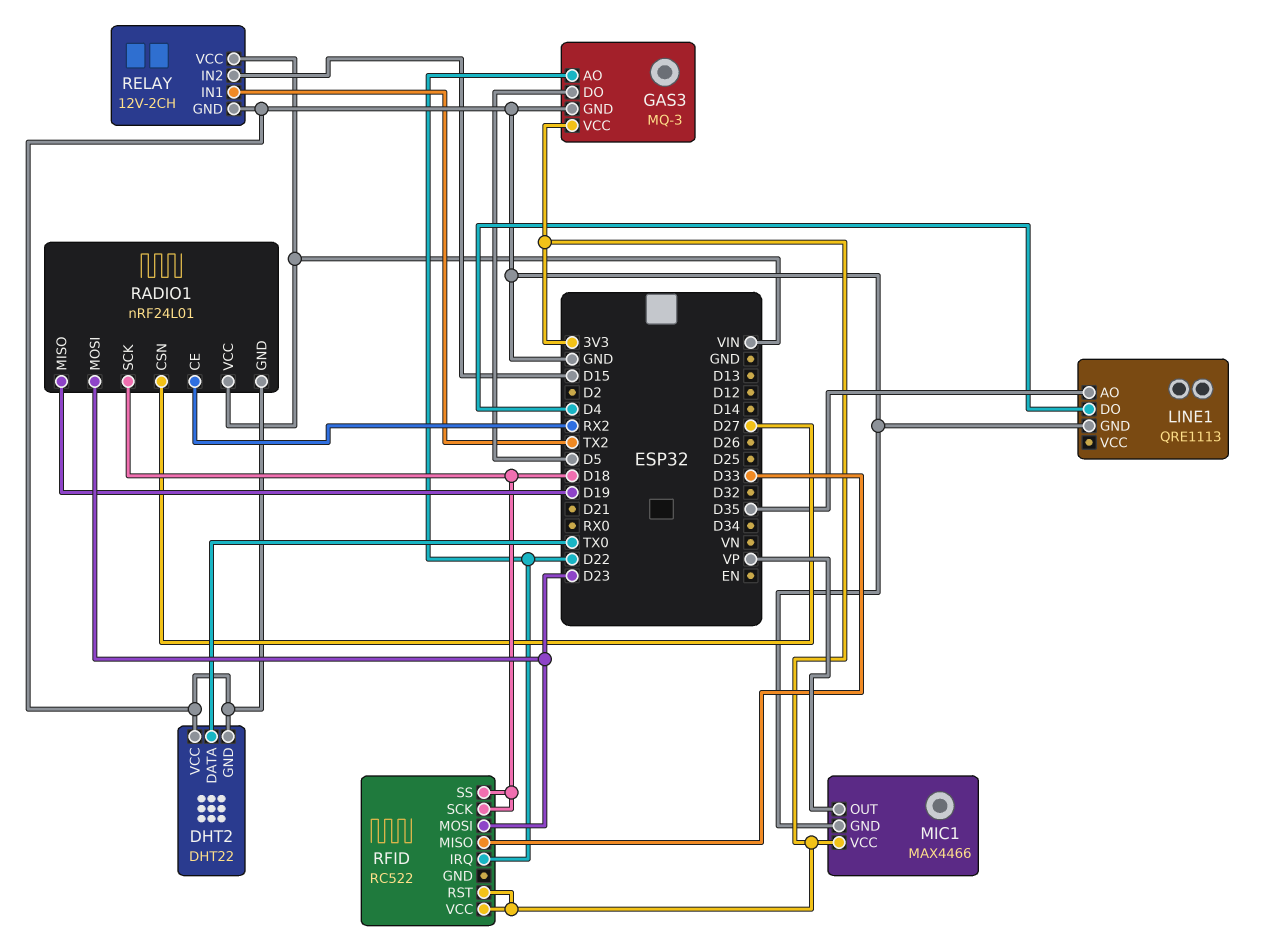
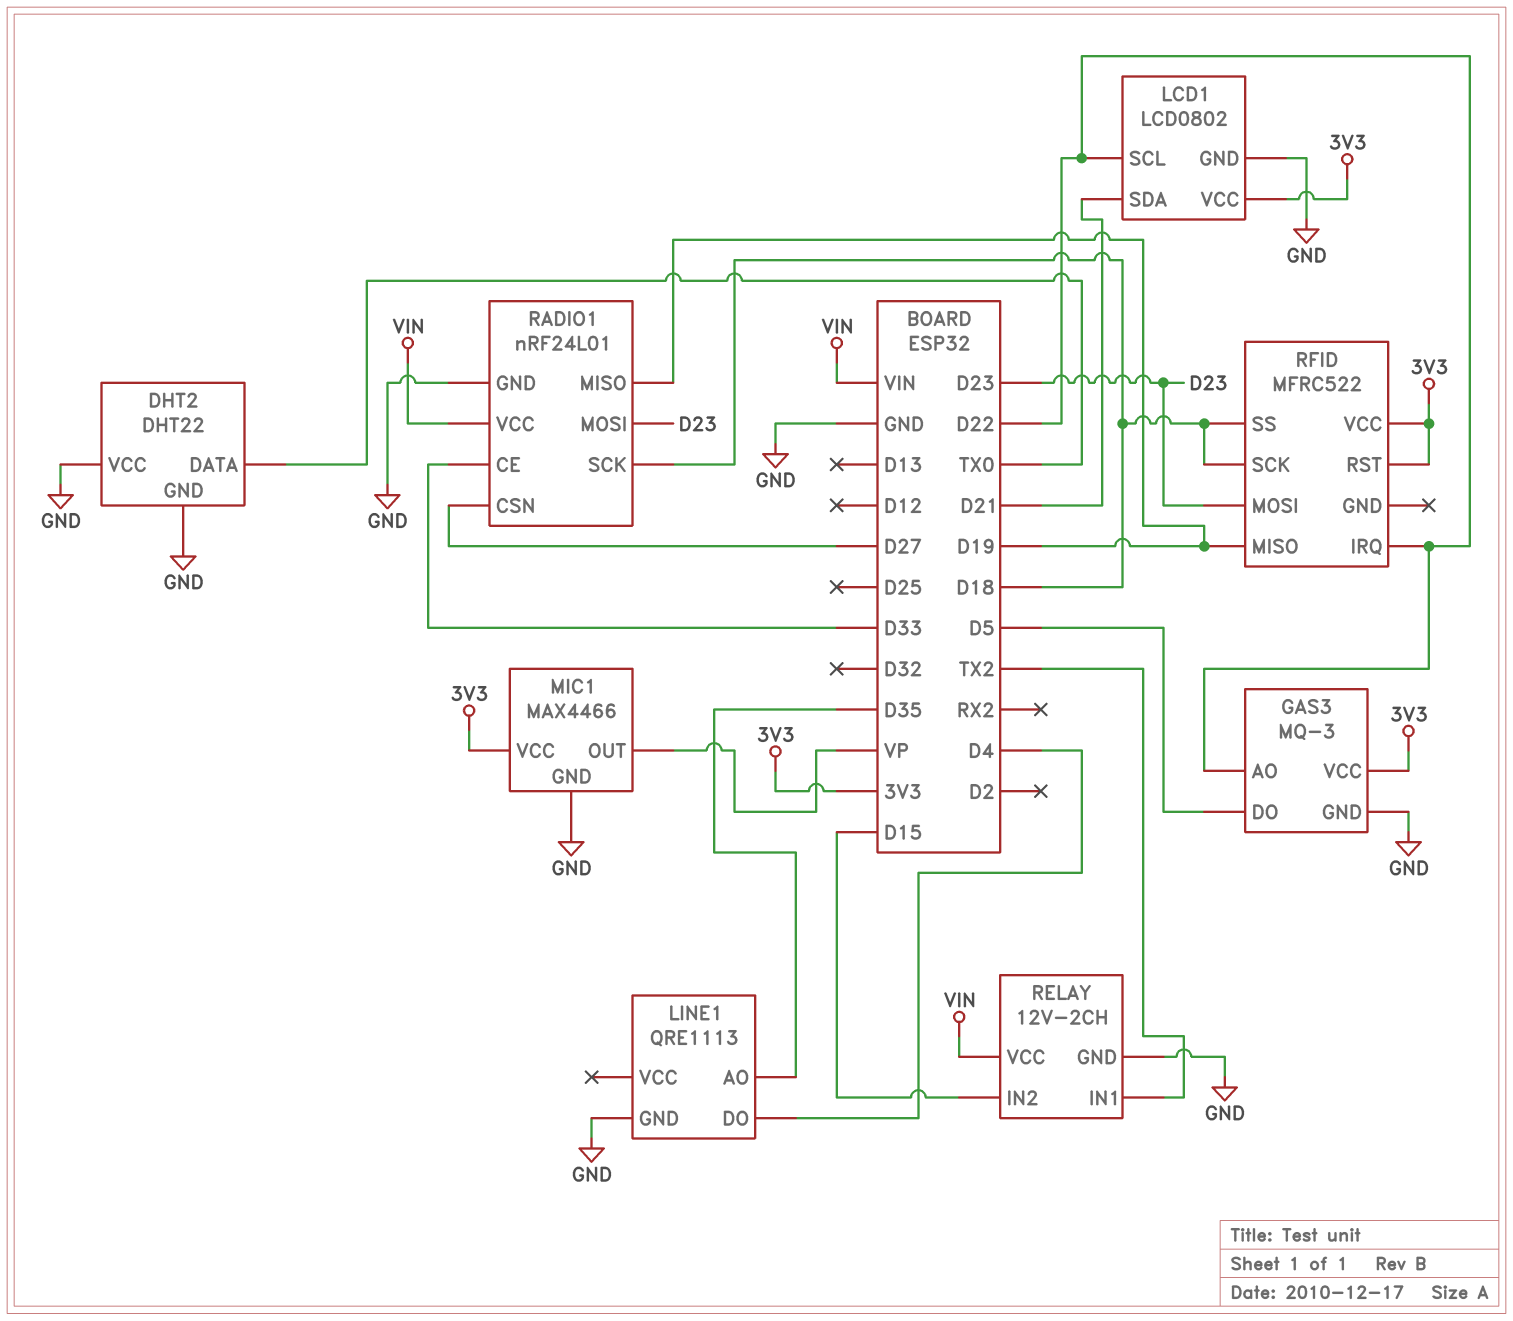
LCD1: none -> LCD0802
LCD1 pin GND: none -> GND
LCD1 pin SCL: none -> D22
LCD1 pin SDA: none -> D21
LCD1 pin VCC: none -> 3V3
RADIO1 pin CE: RX2 -> D33
RFID: RC522 -> MFRC522
RFID pin MISO: D33 -> D19

